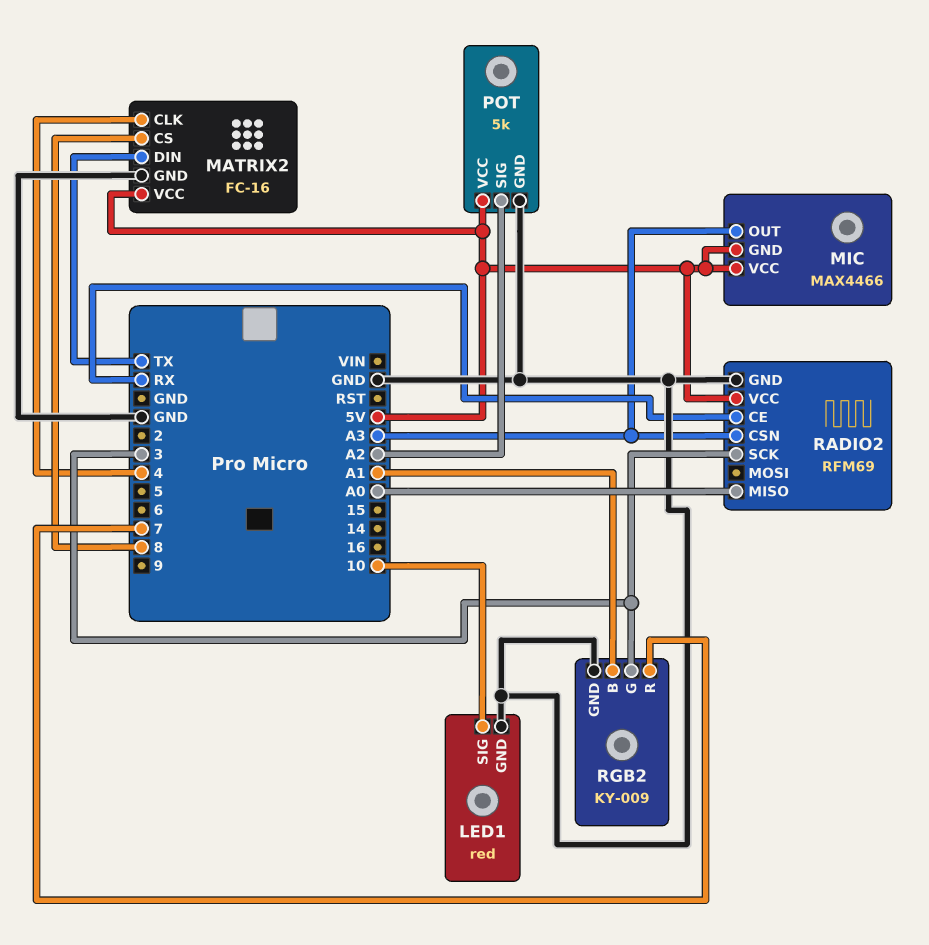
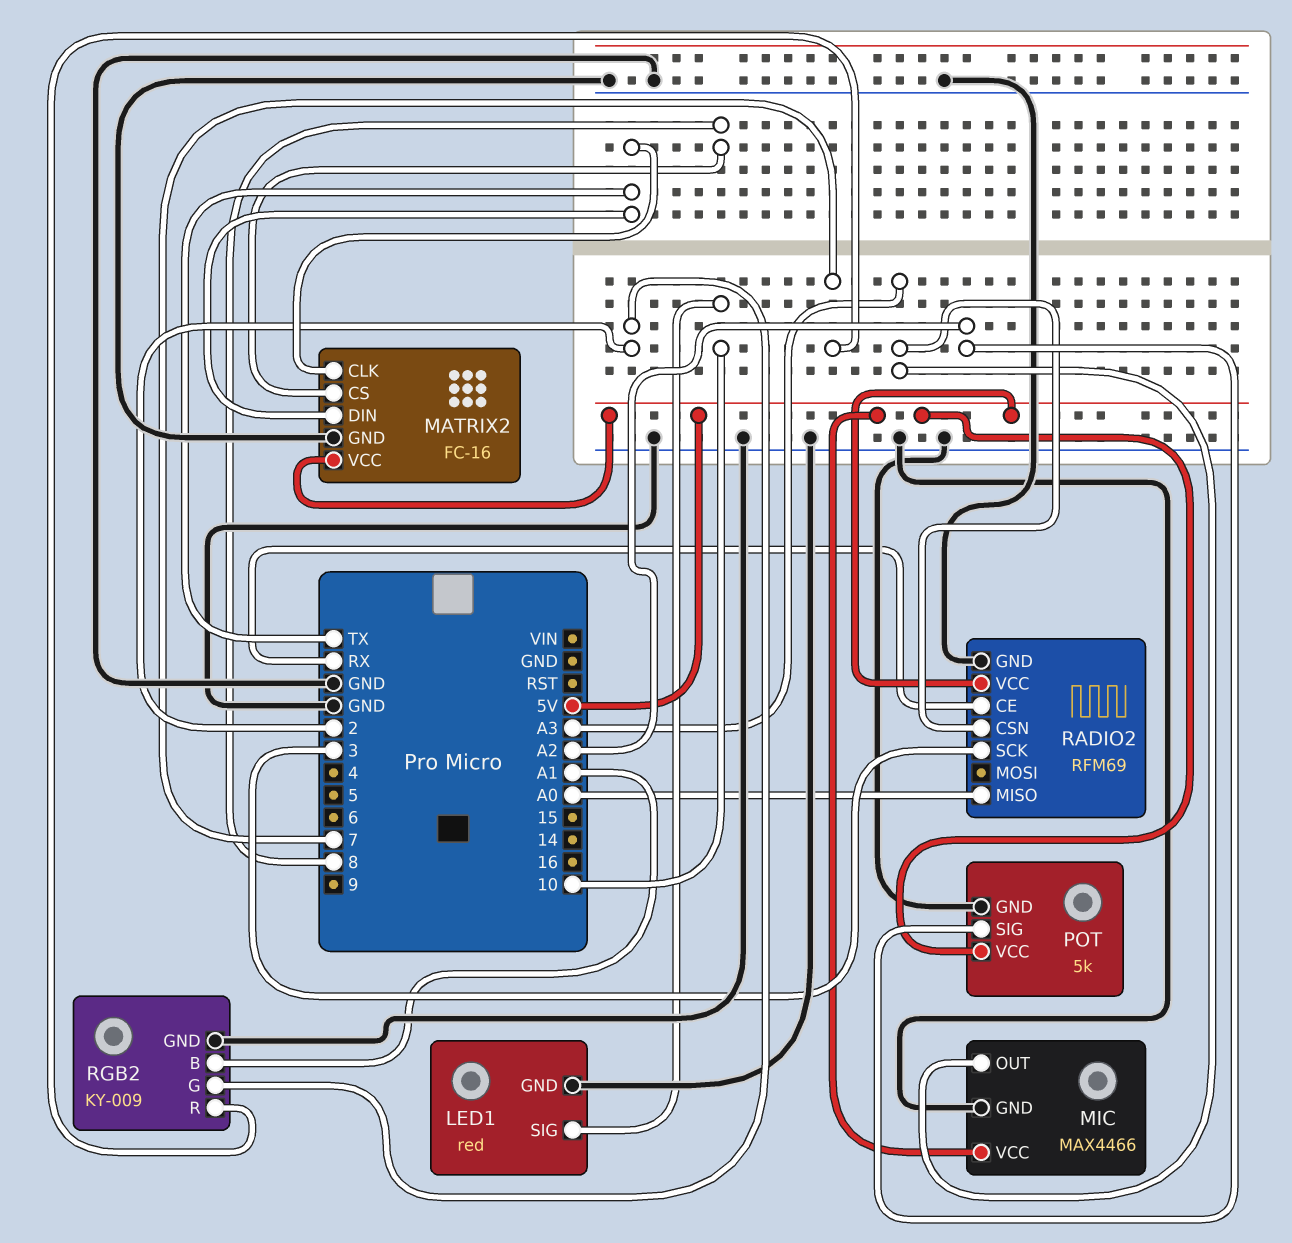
MATRIX2 pin CLK: 4 -> TX
MIC pin GND: 5V -> GND
RGB2 pin G: 3 -> 2

